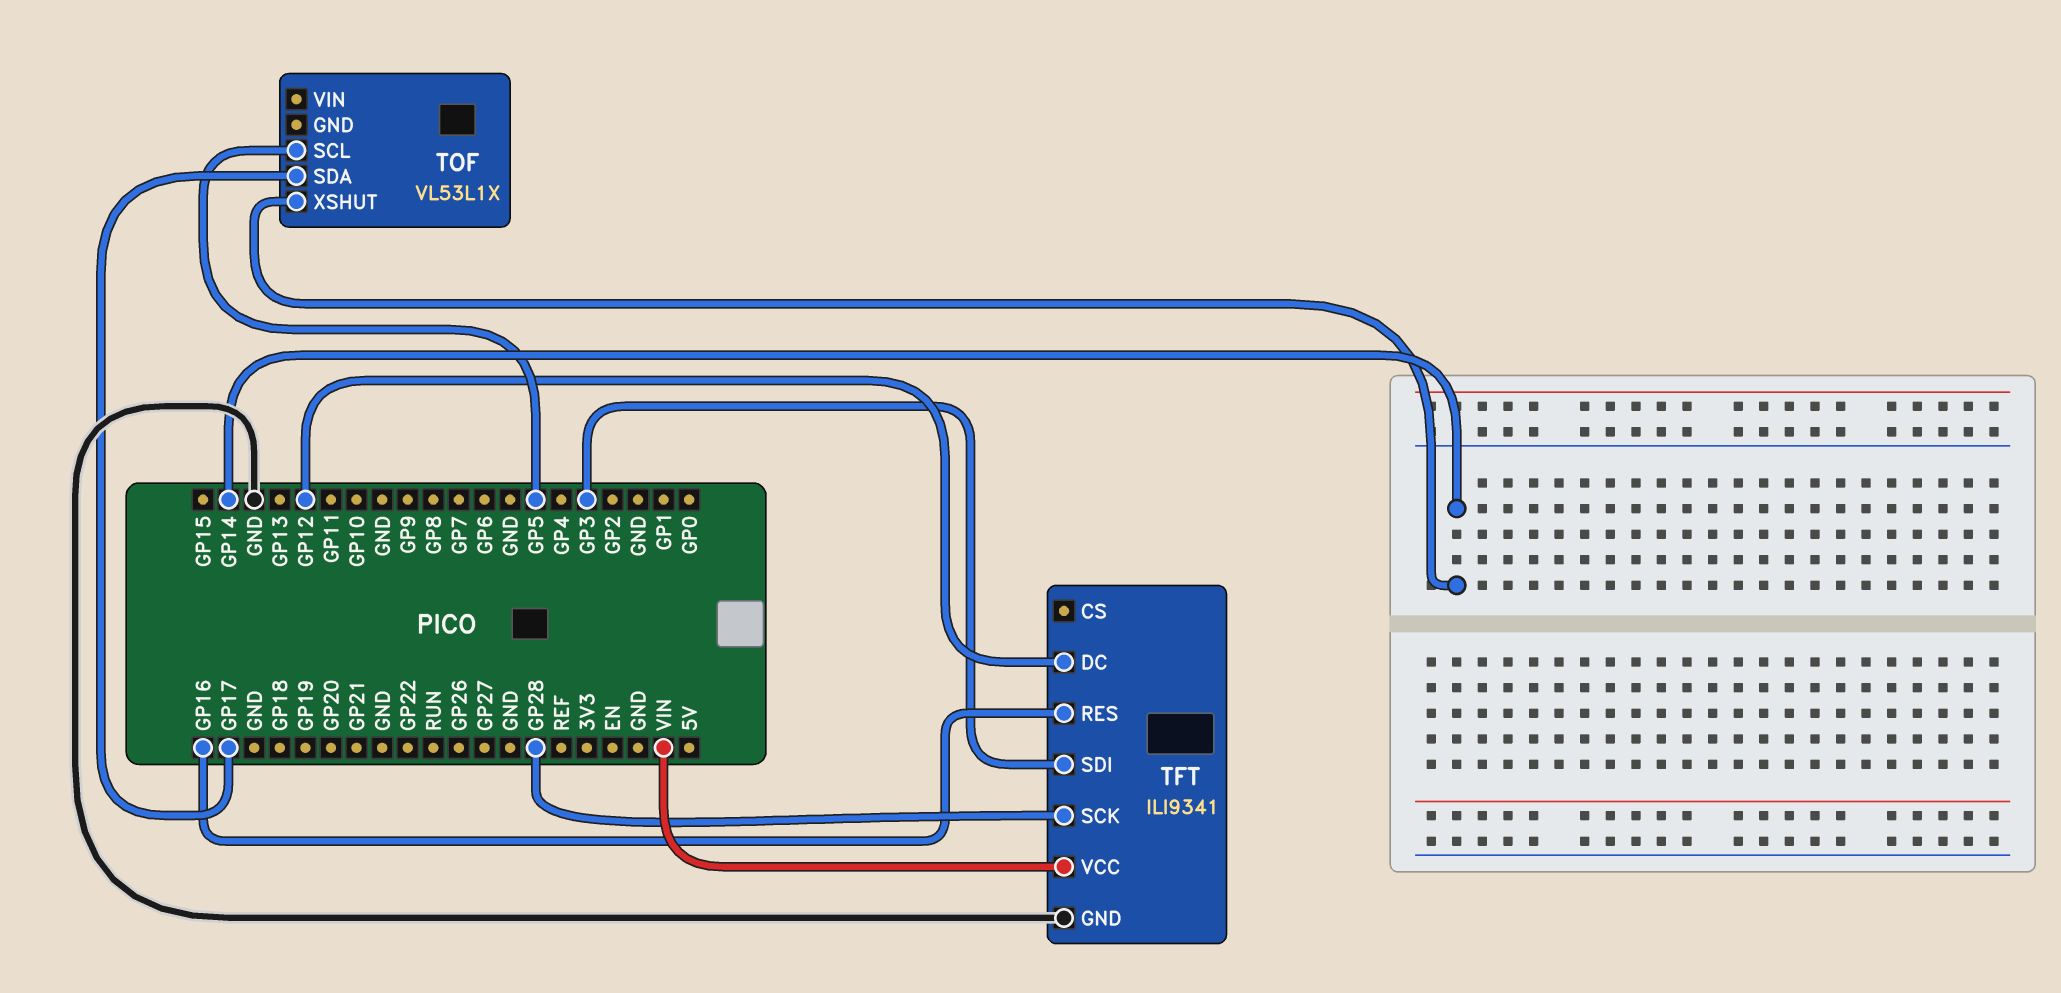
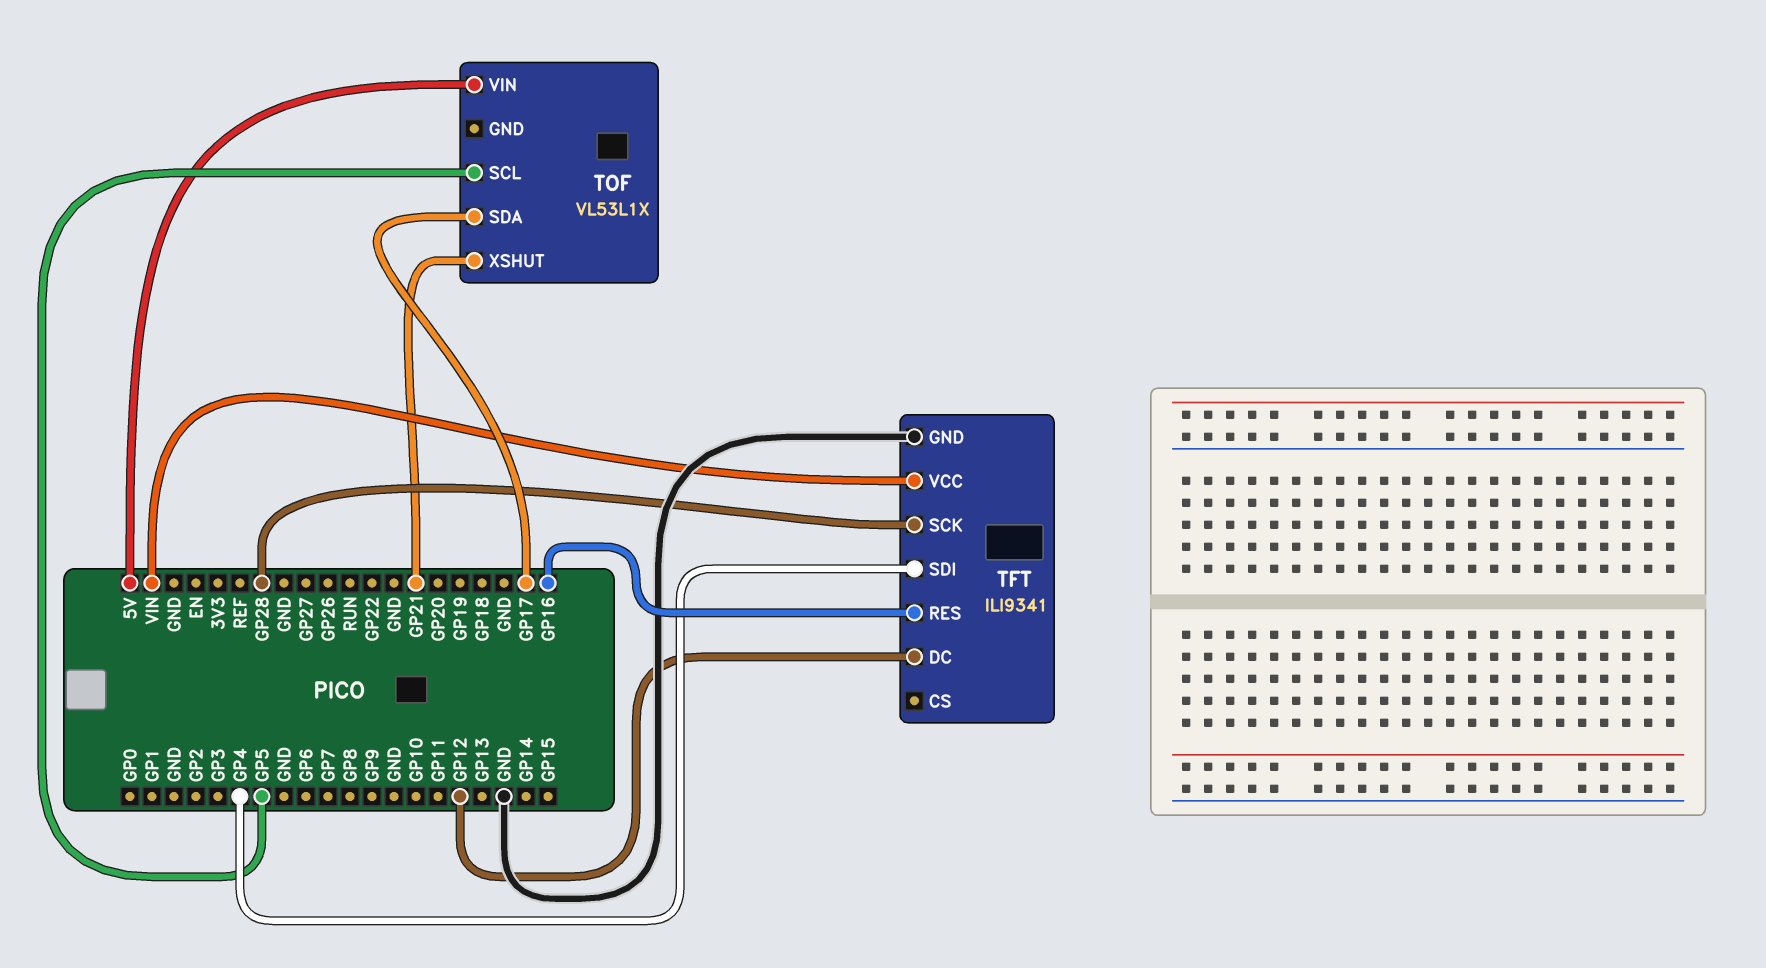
TFT pin SDI: GP3 -> GP4
TOF pin VIN: none -> 5V
TOF pin XSHUT: GP14 -> GP21

